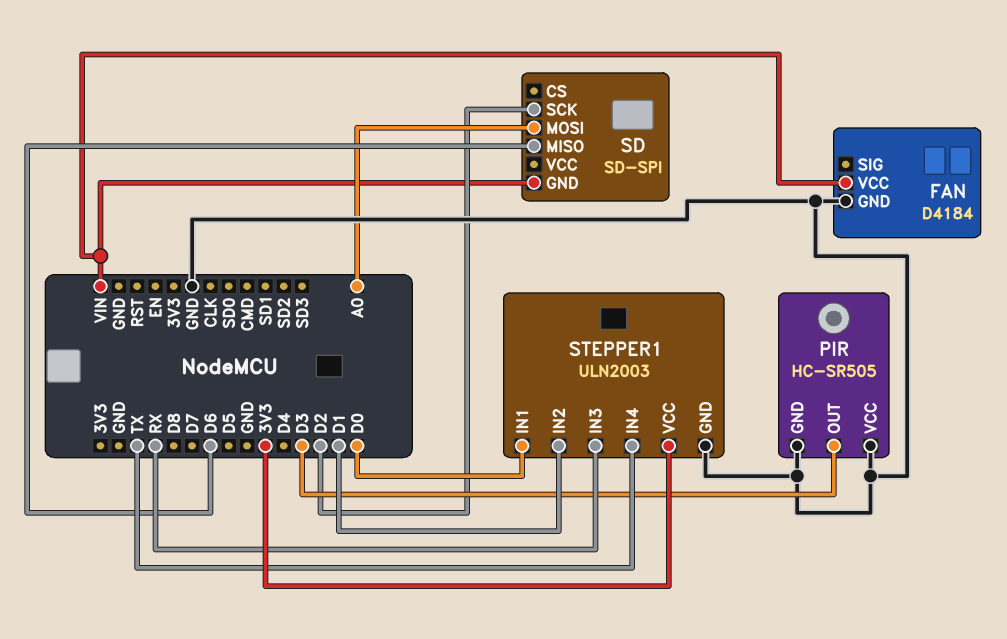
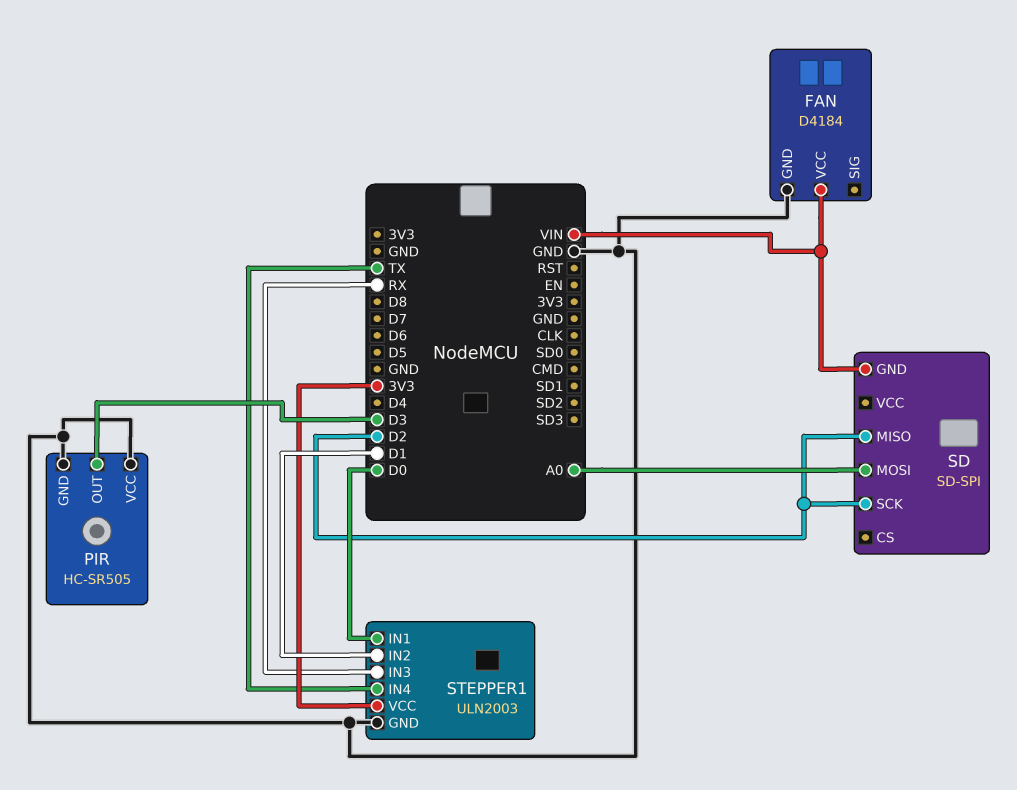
SD pin MISO: D6 -> D2

